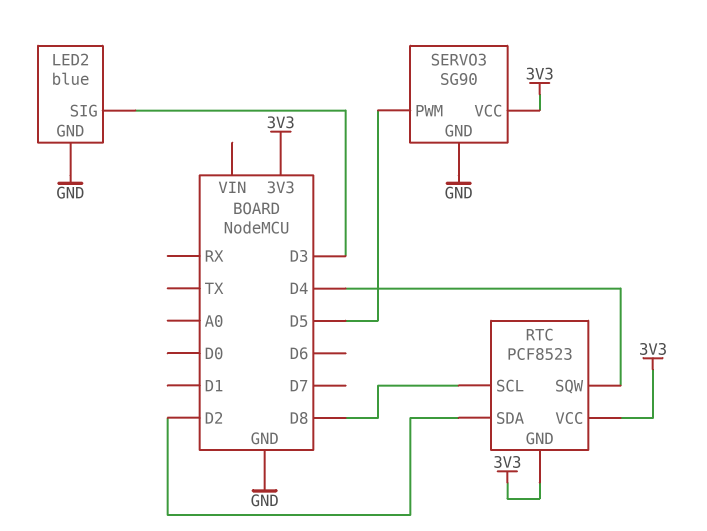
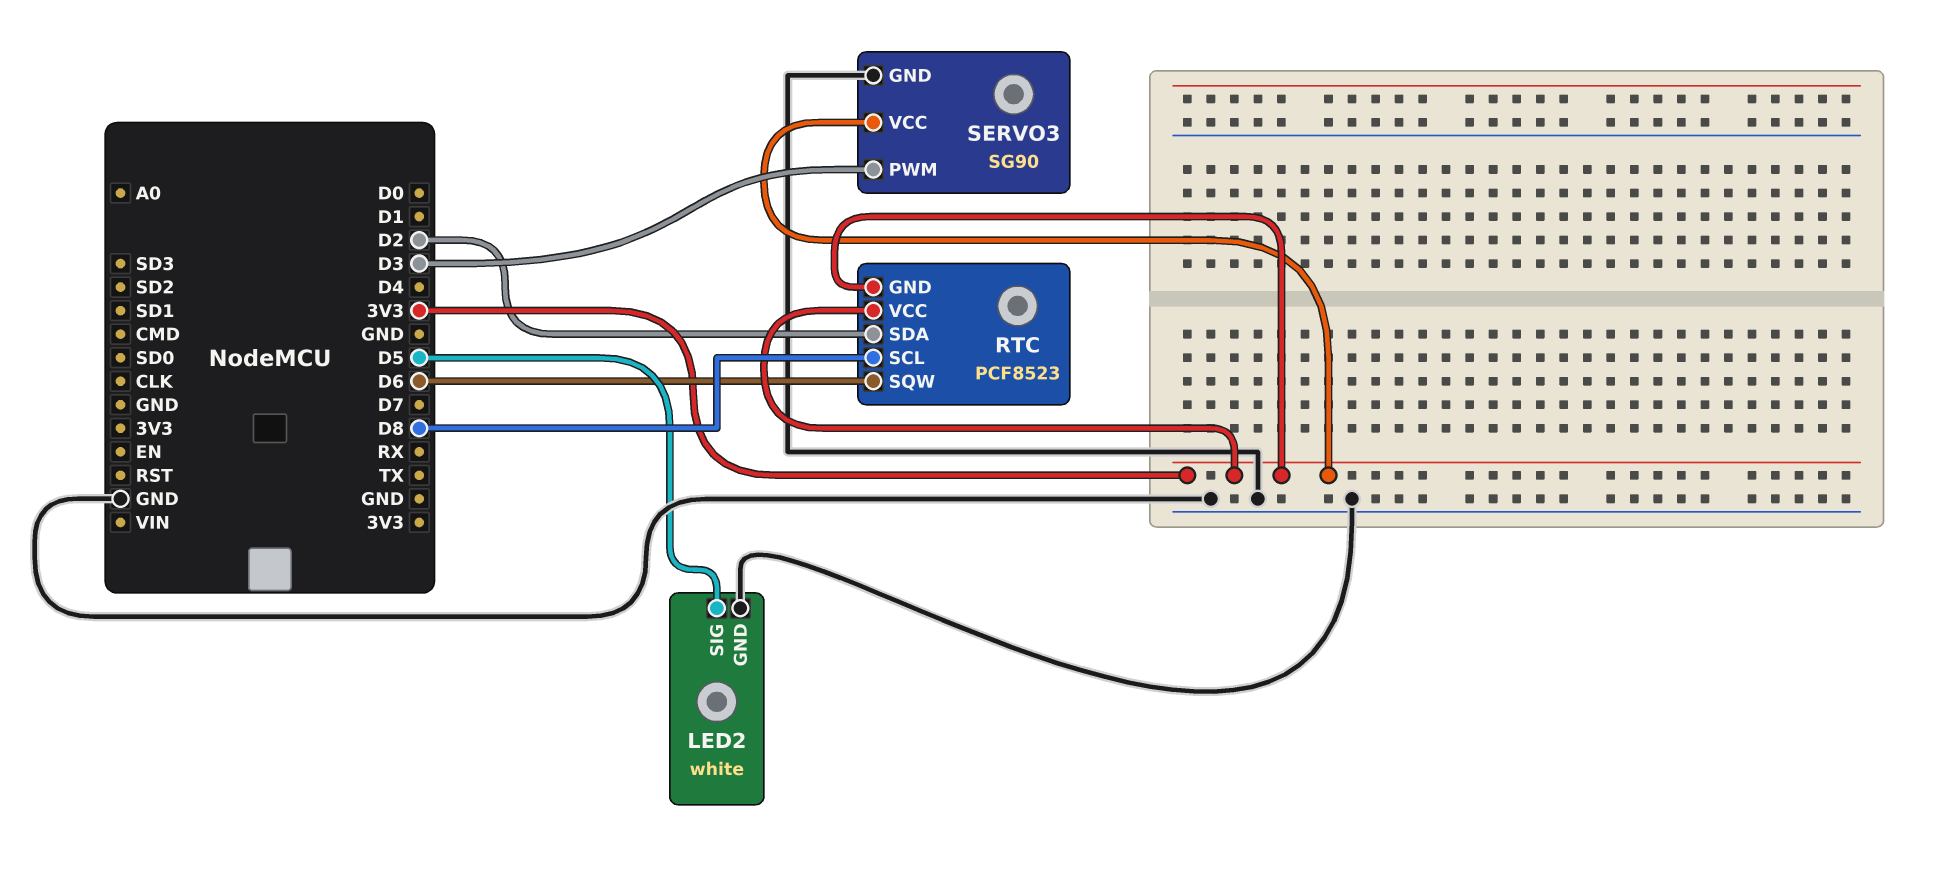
LED2: blue -> white
LED2 pin SIG: D3 -> D5
RTC pin SQW: D4 -> D6
SERVO3 pin PWM: D5 -> D3

